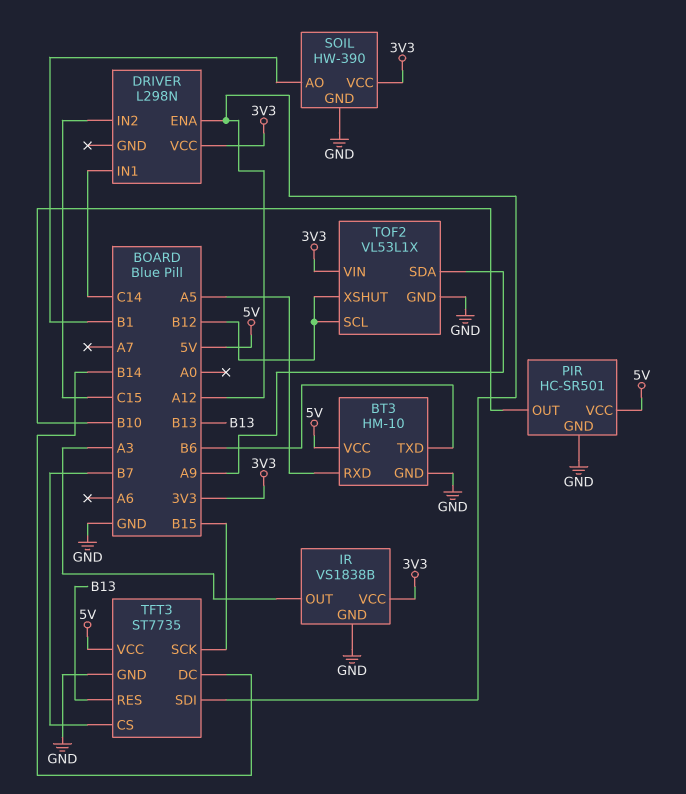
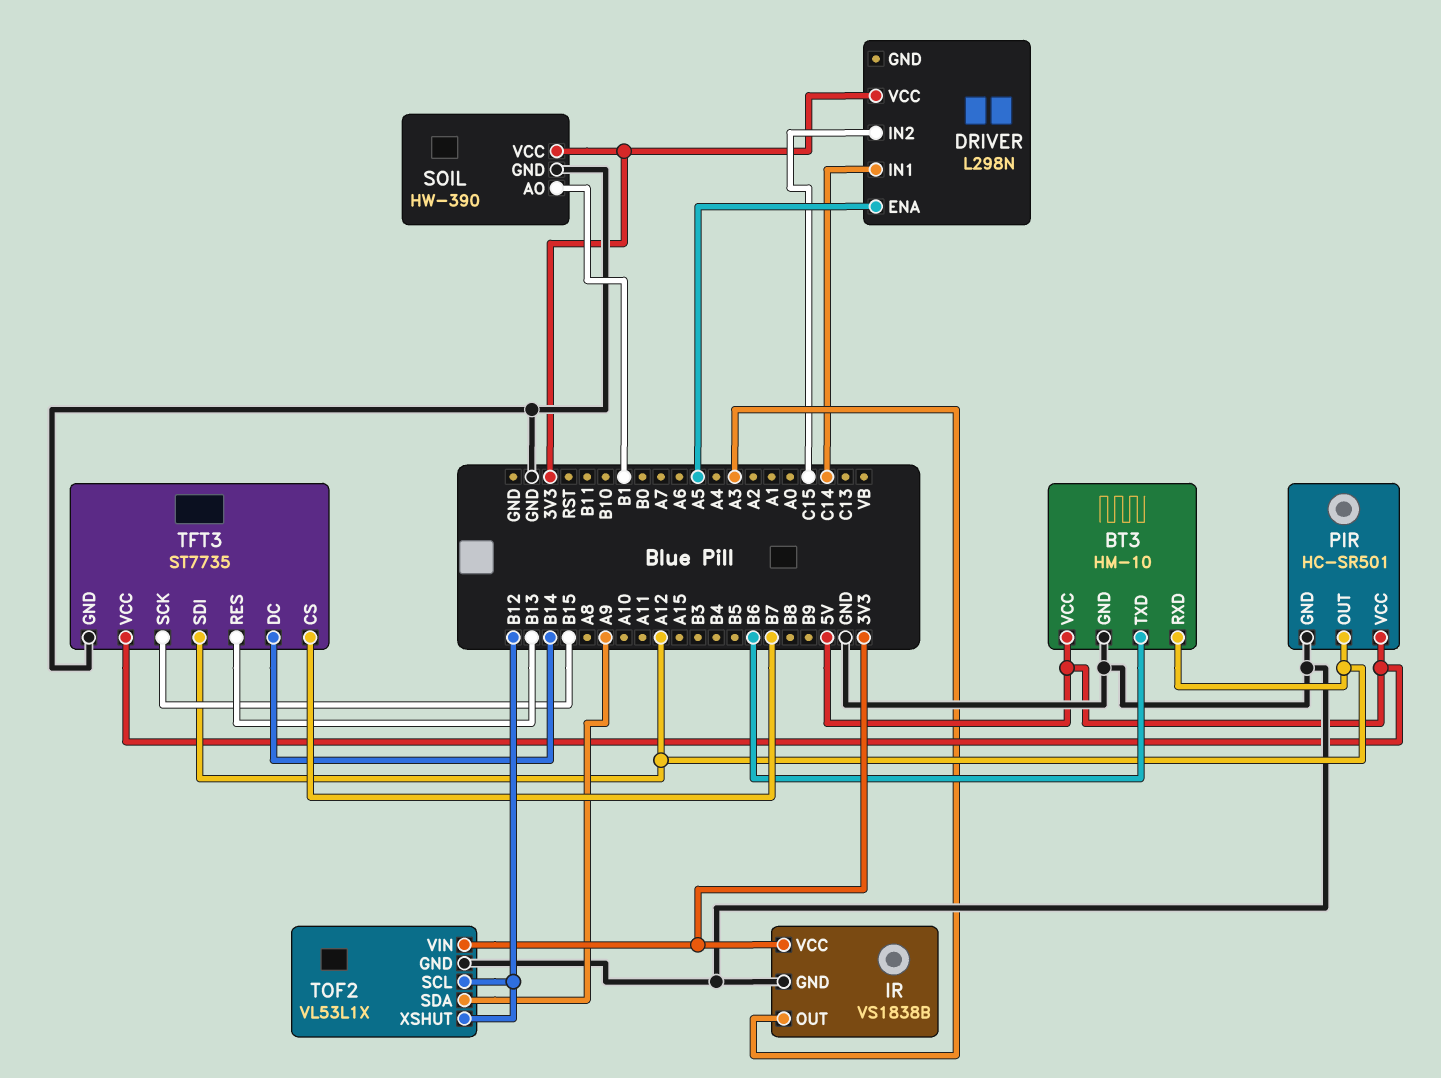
BT3 pin RXD: A5 -> A12
DRIVER pin ENA: A12 -> A5
PIR pin OUT: B10 -> A12

